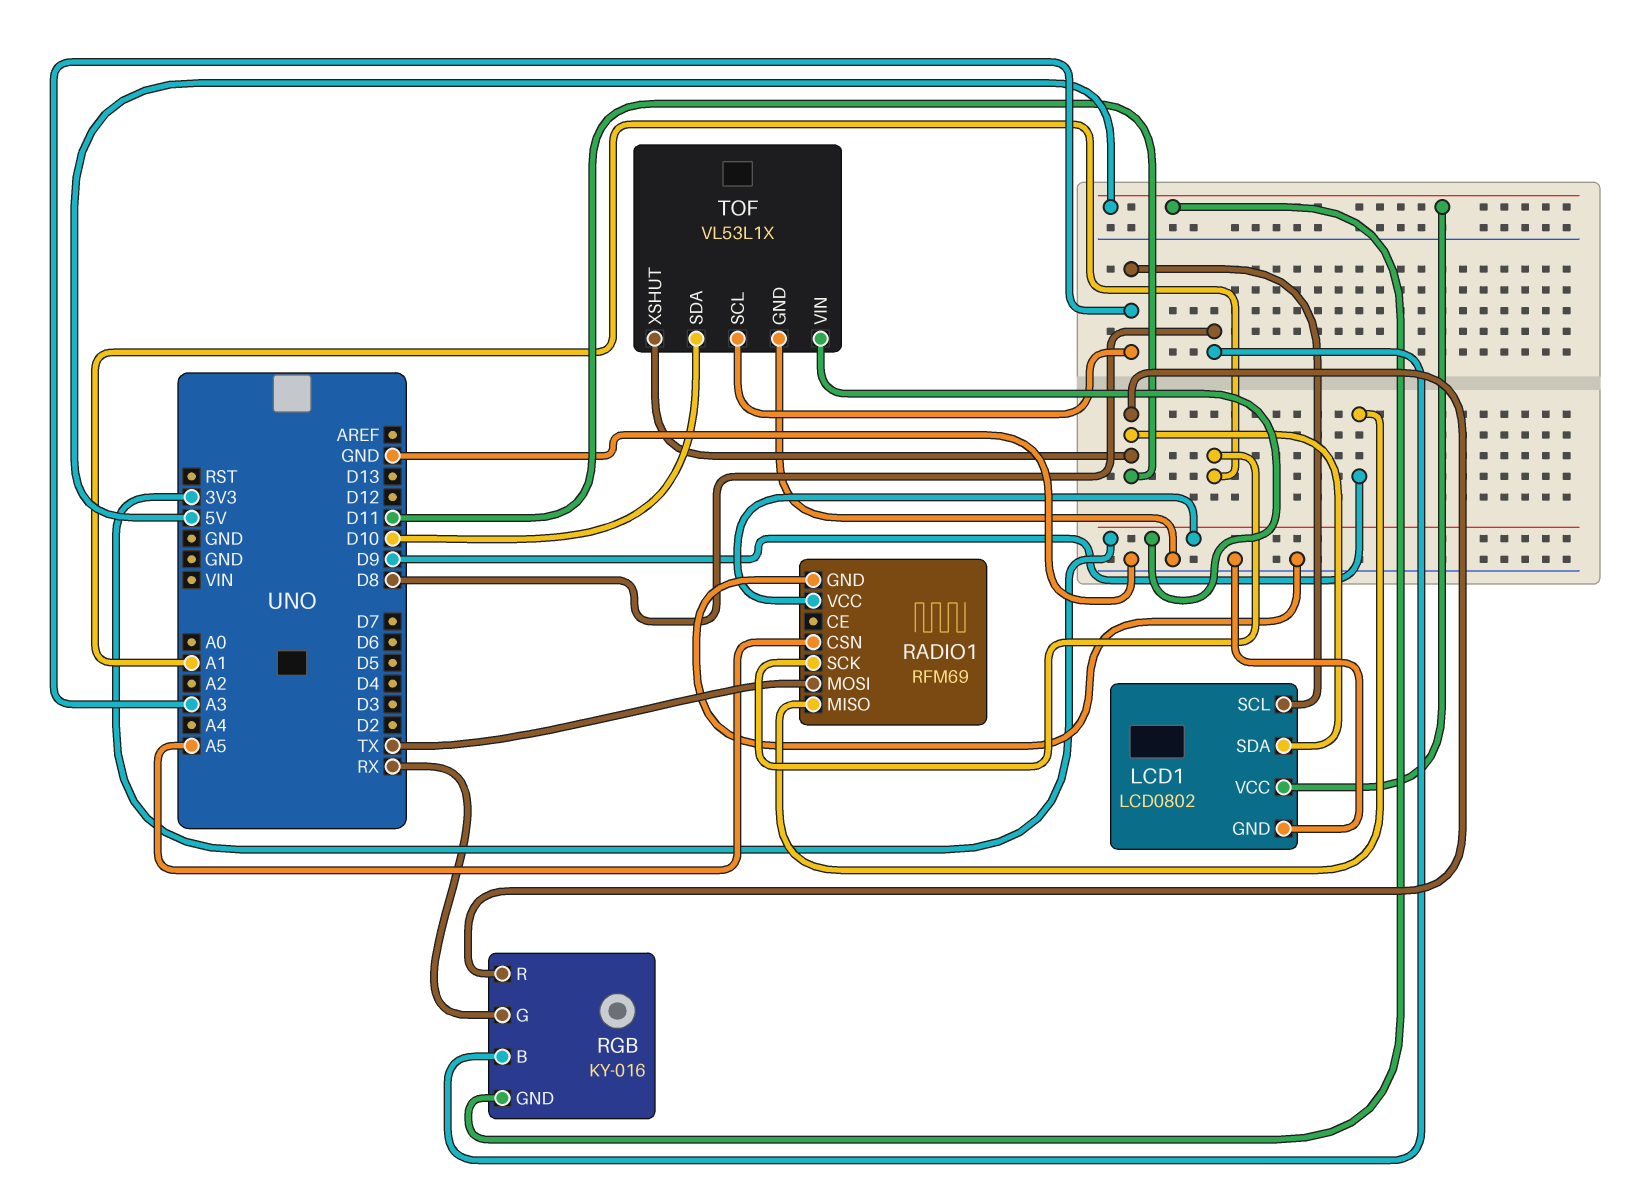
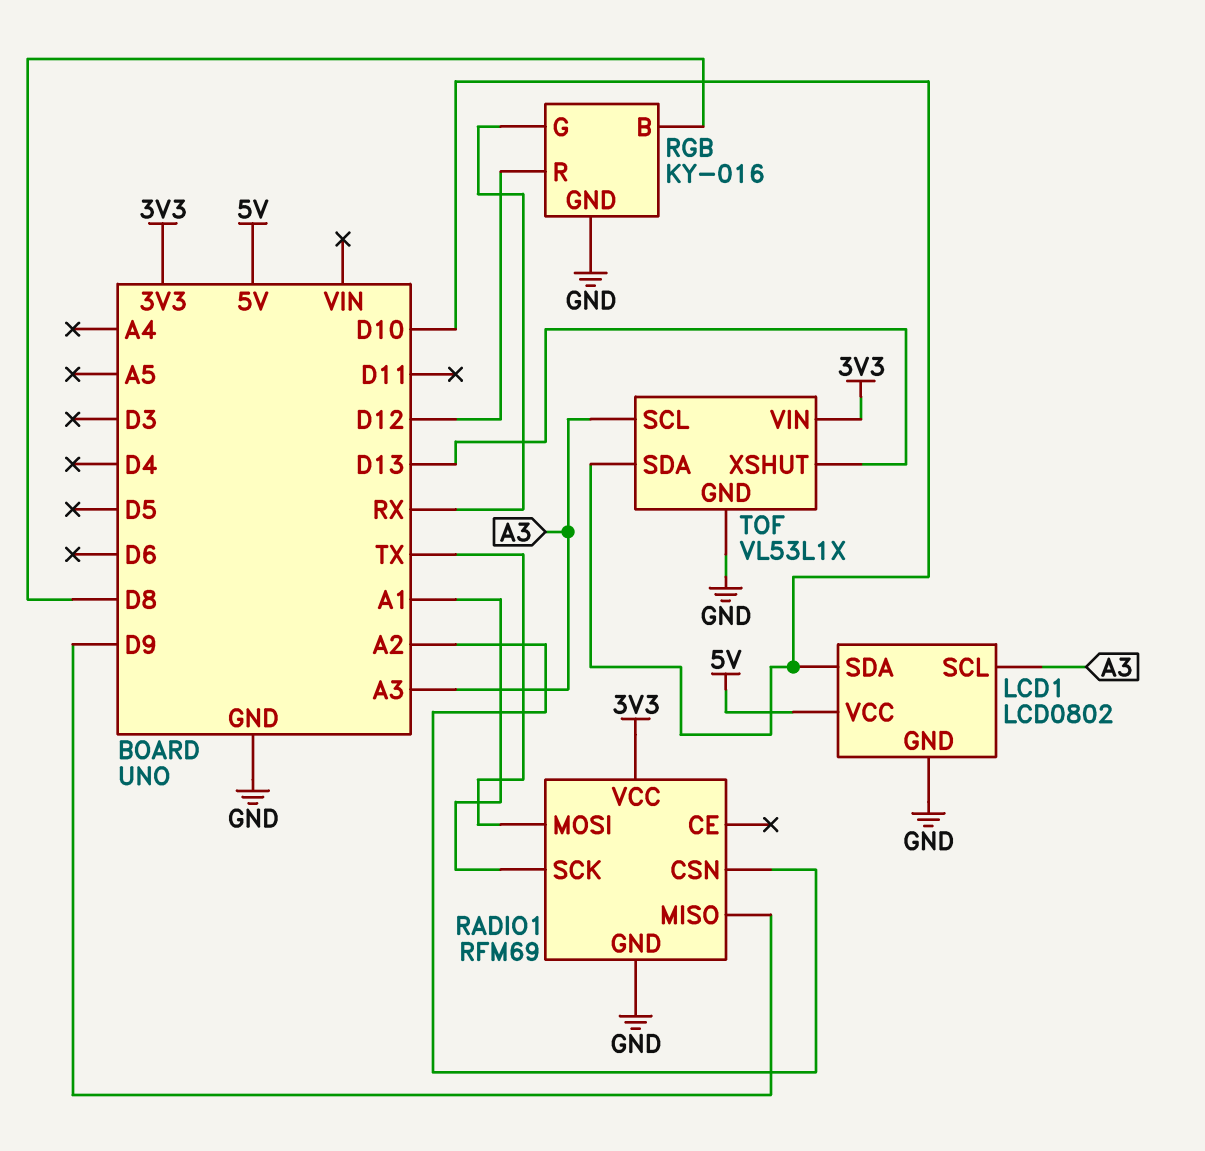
LCD1 pin SDA: D11 -> D10
RADIO1 pin CSN: A5 -> A2
RGB pin GND: 5V -> GND
RGB pin R: D11 -> D12
TOF pin XSHUT: D11 -> D13

